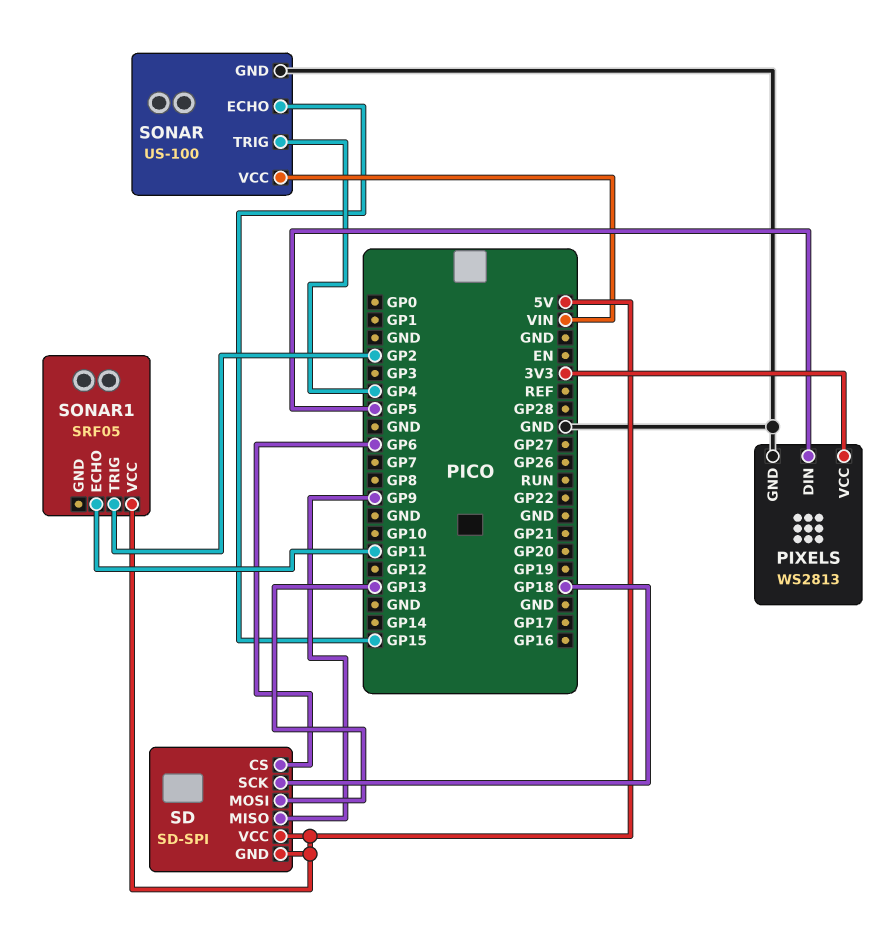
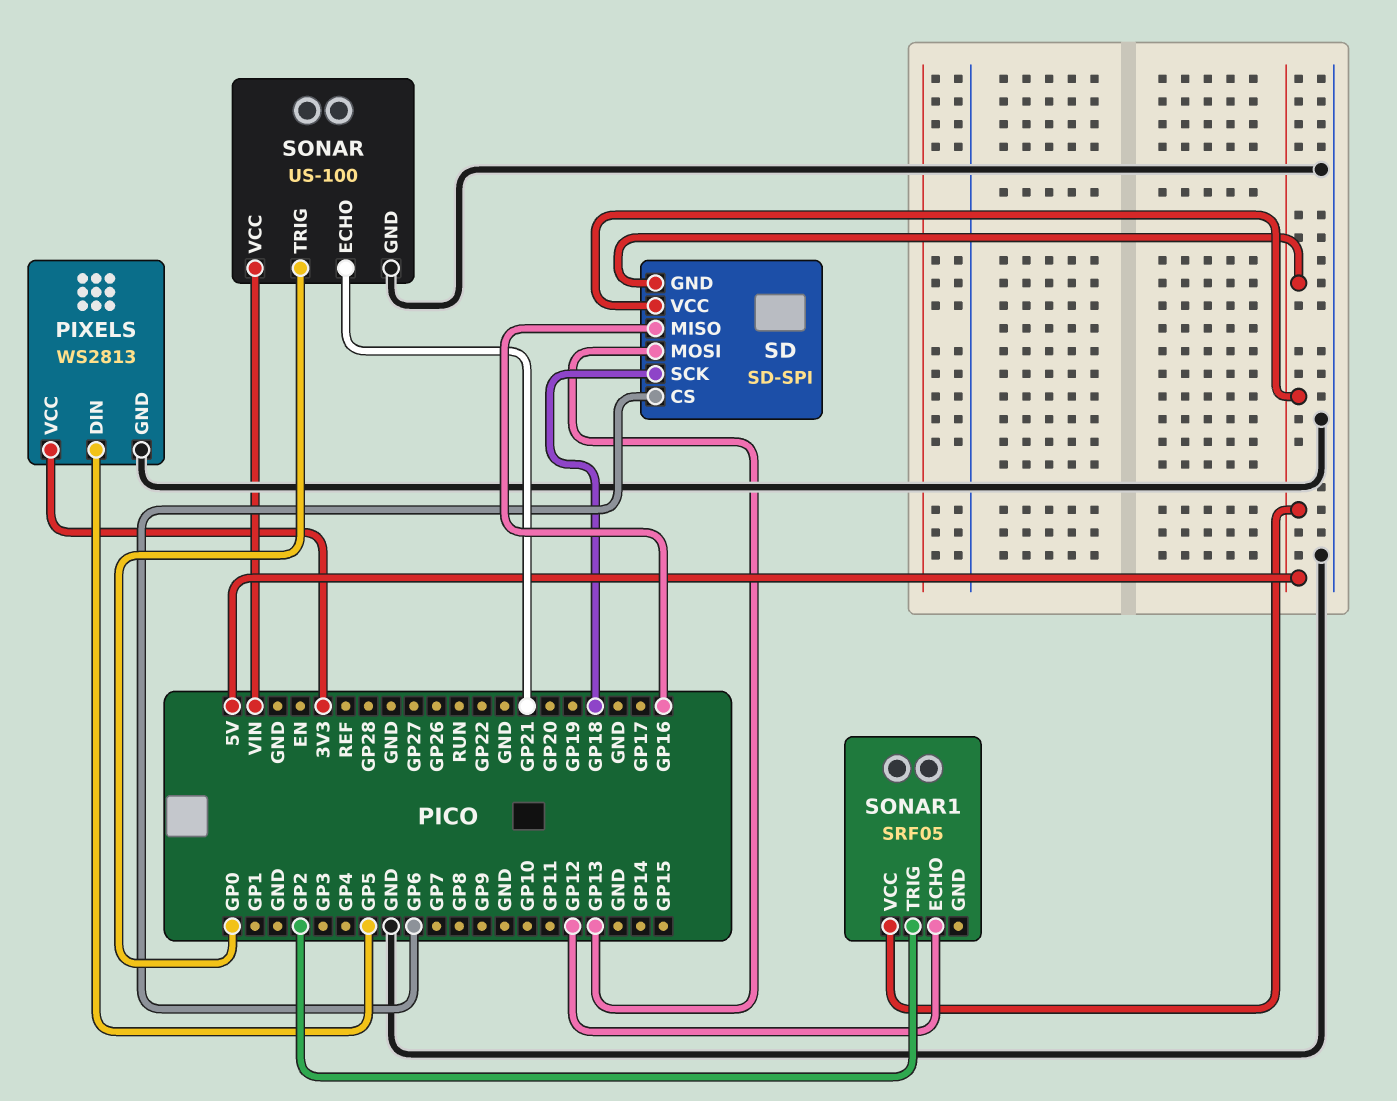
SD pin MISO: GP9 -> GP16
SONAR pin ECHO: GP15 -> GP21
SONAR pin TRIG: GP4 -> GP0
SONAR1 pin ECHO: GP11 -> GP12

